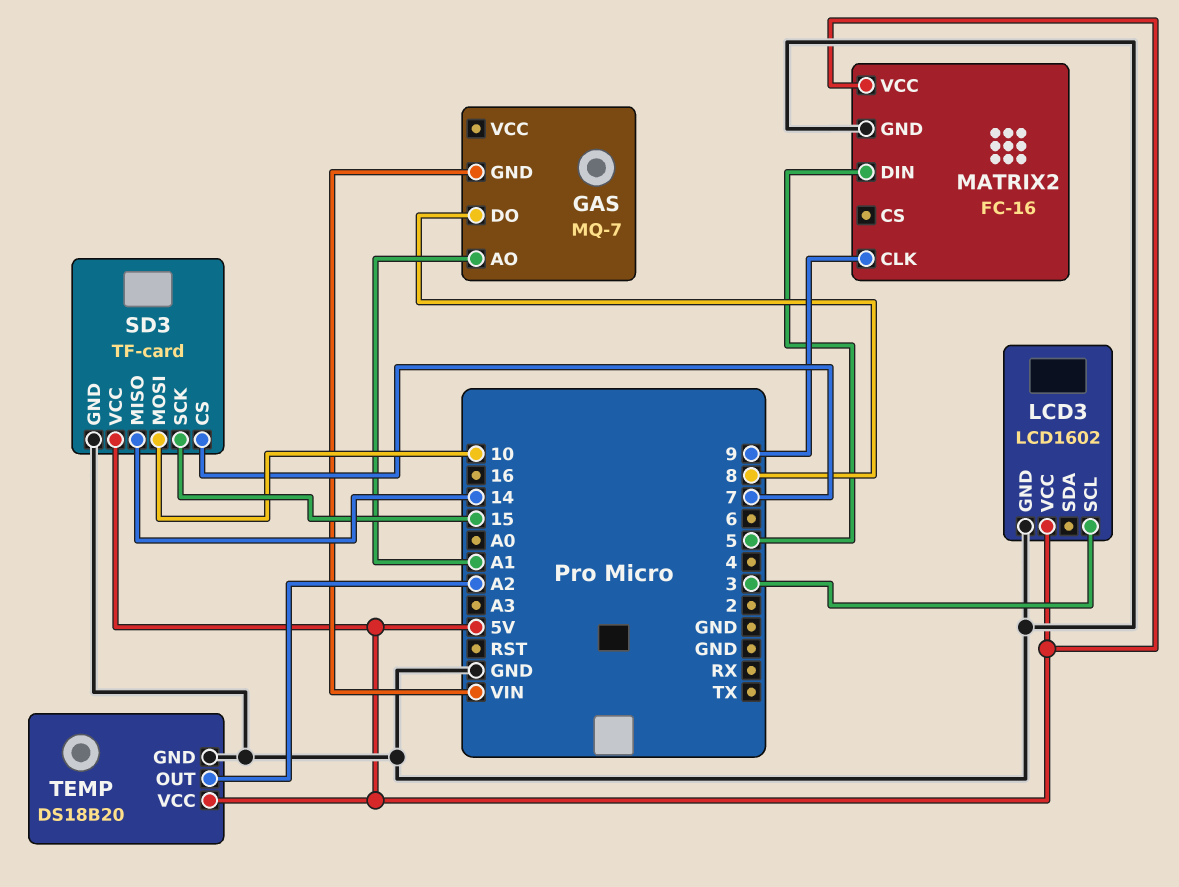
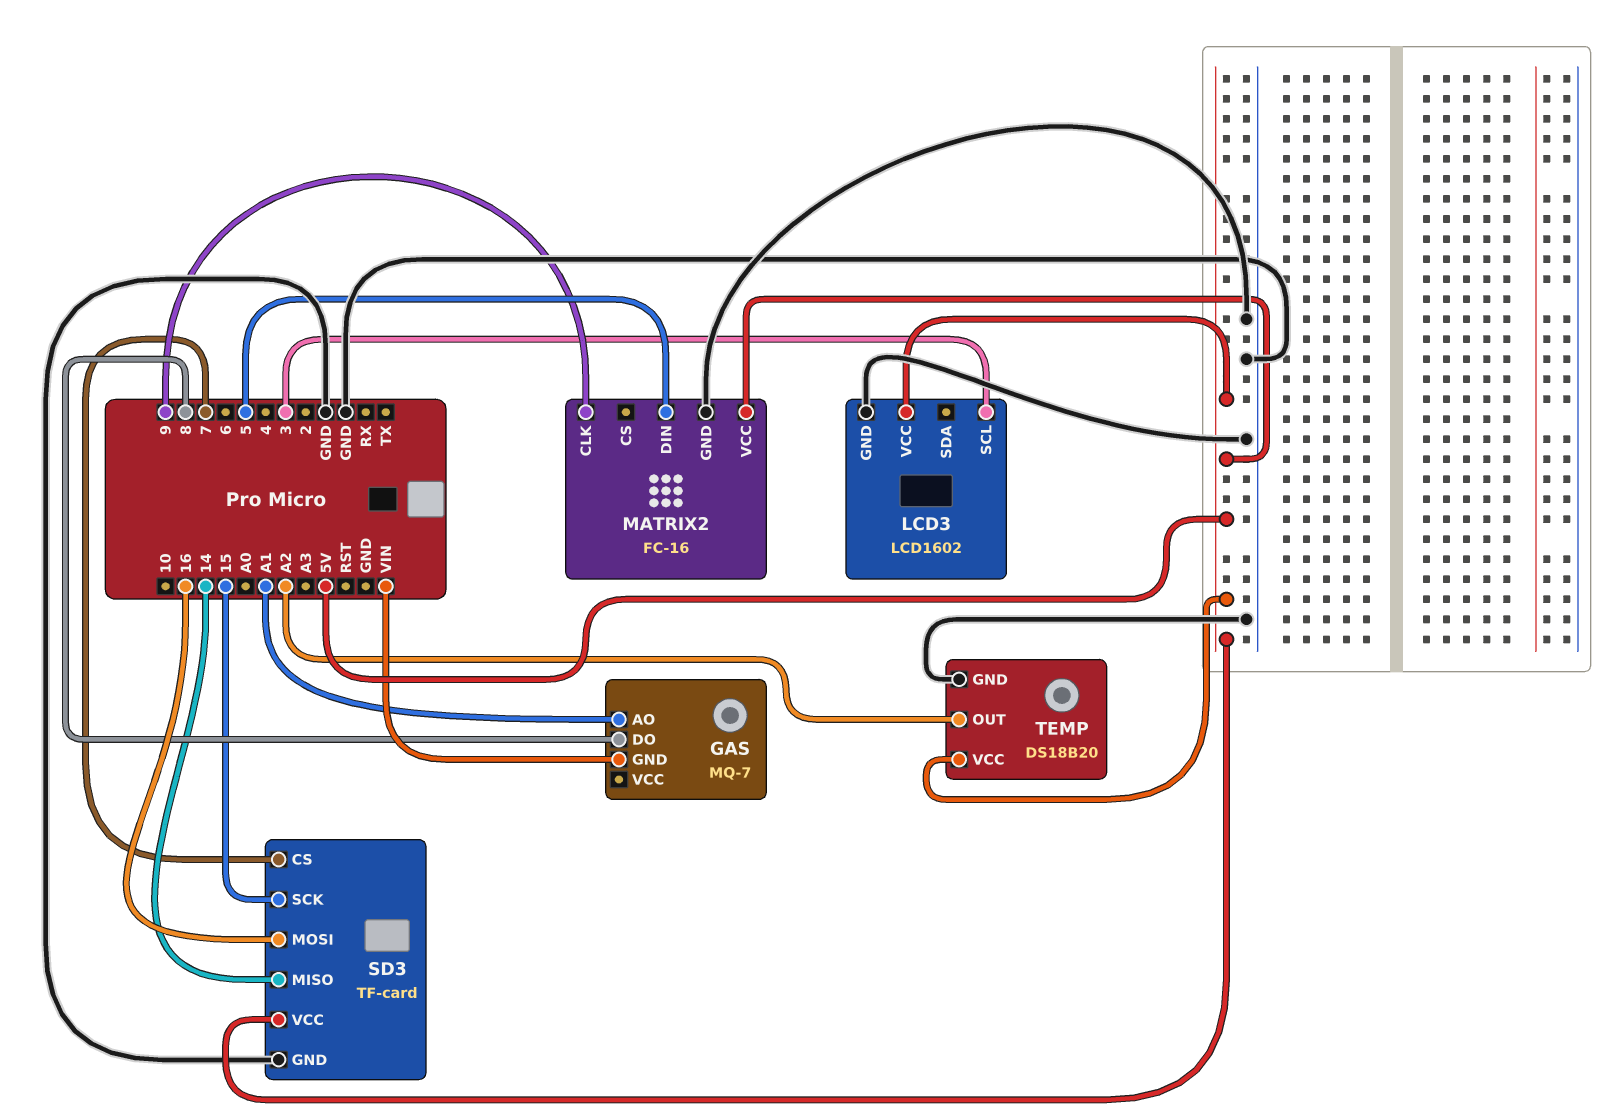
SD3 pin MOSI: 10 -> 16

